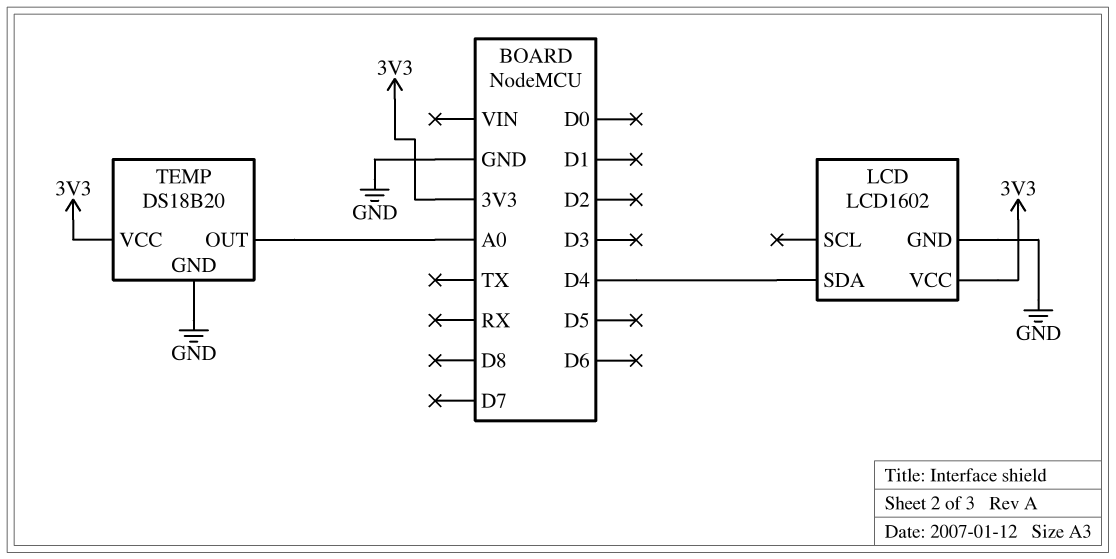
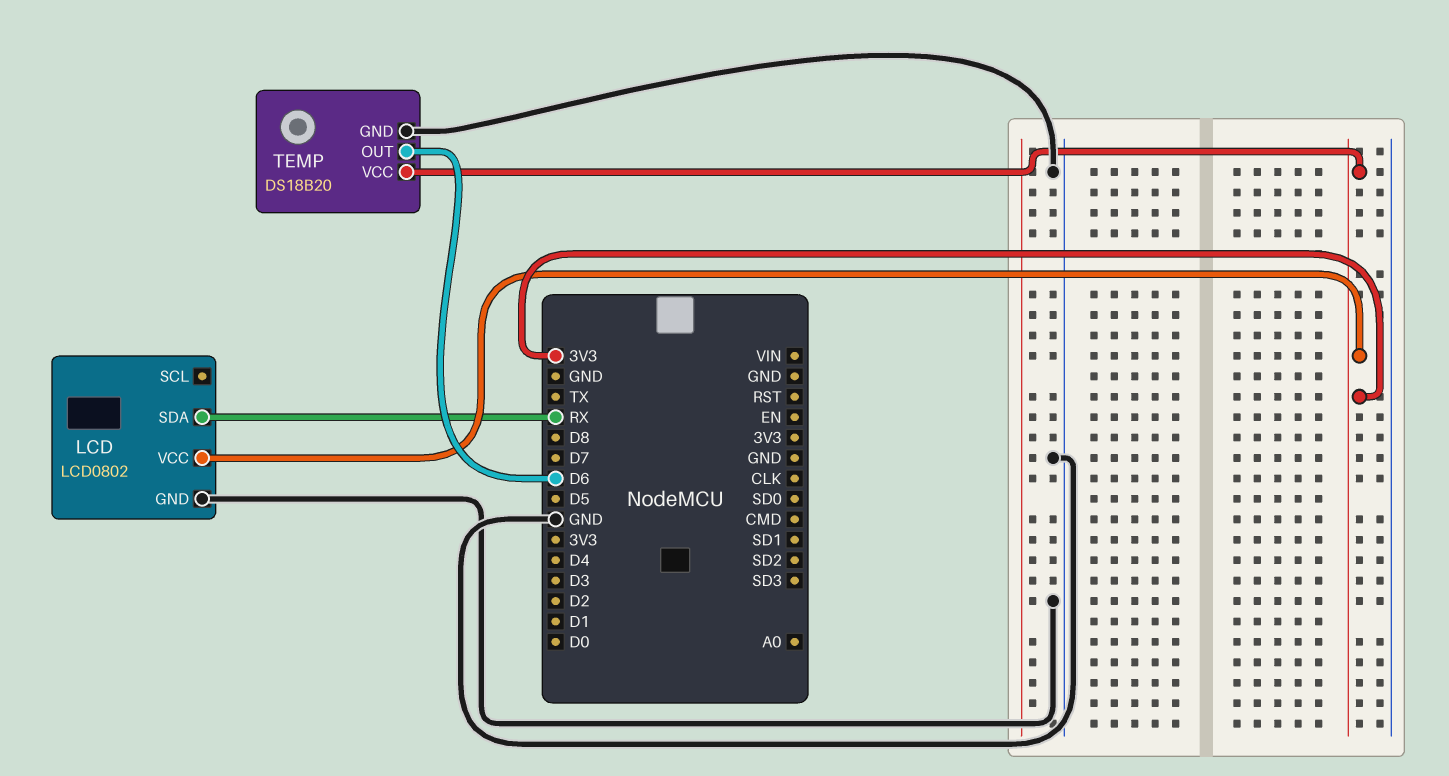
LCD: LCD1602 -> LCD0802
LCD pin SDA: D4 -> RX
TEMP pin OUT: A0 -> D6

